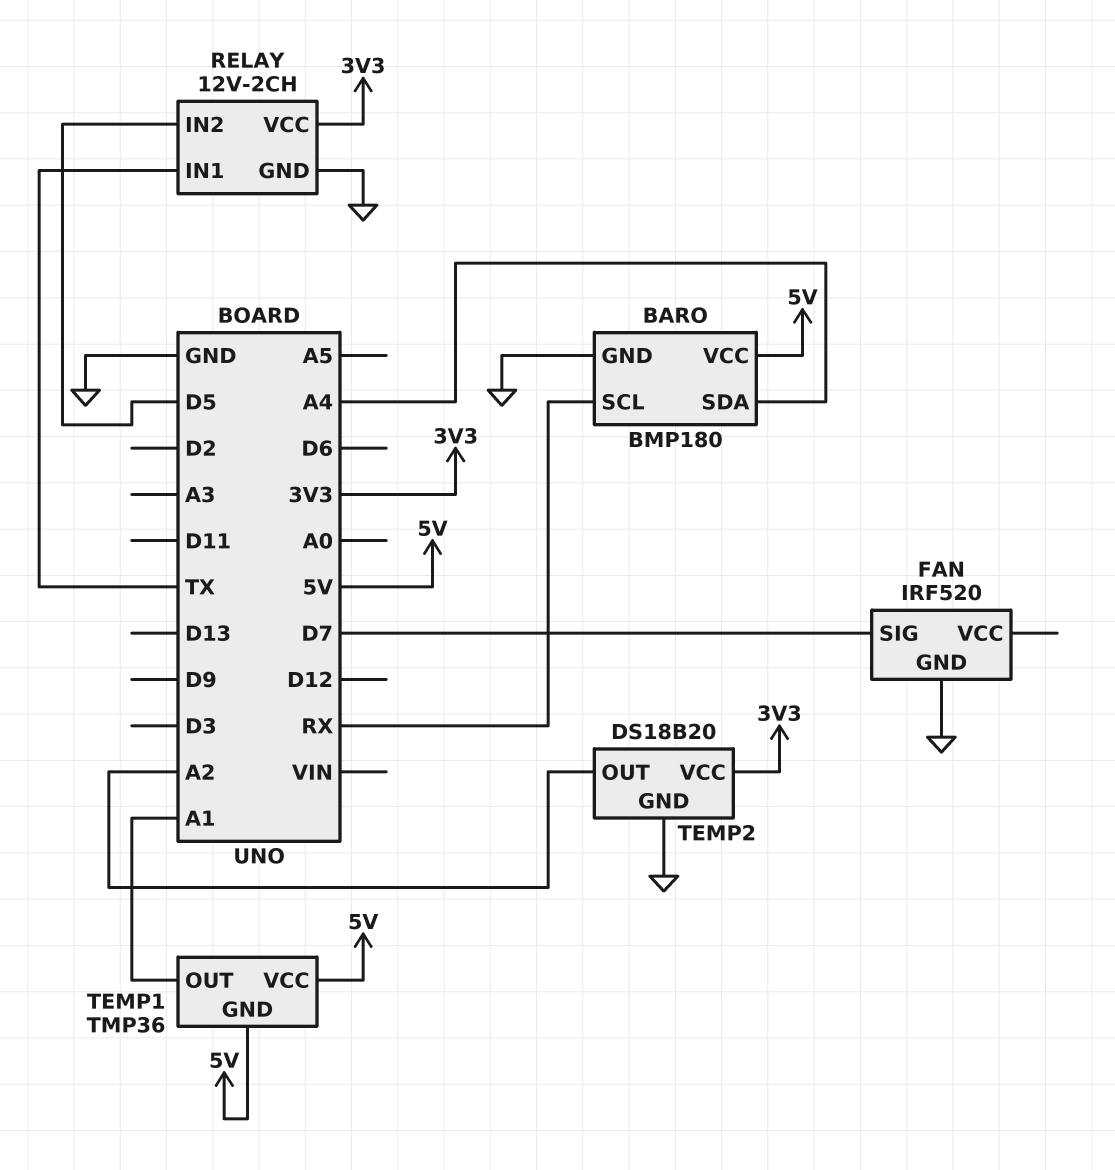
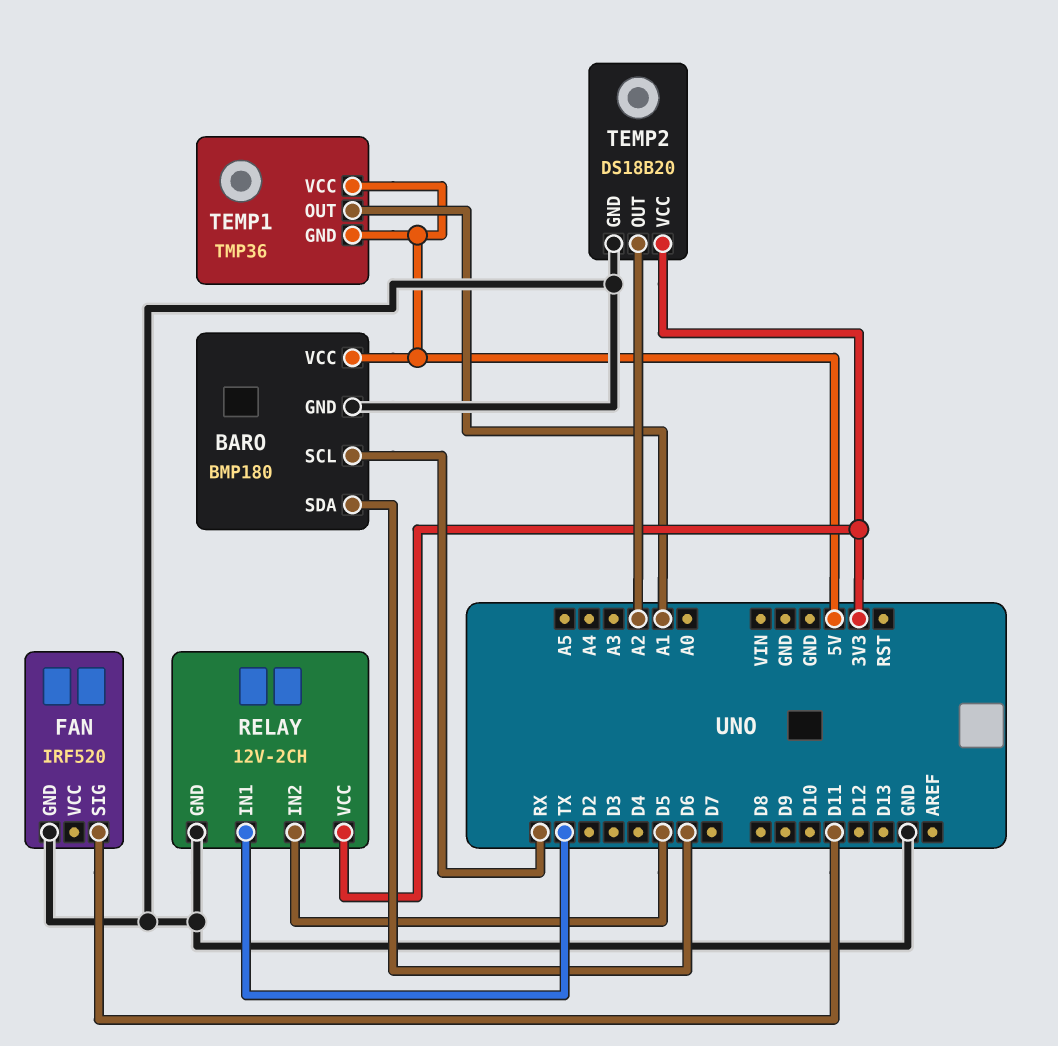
BARO pin SDA: A4 -> D6
FAN pin SIG: D7 -> D11

